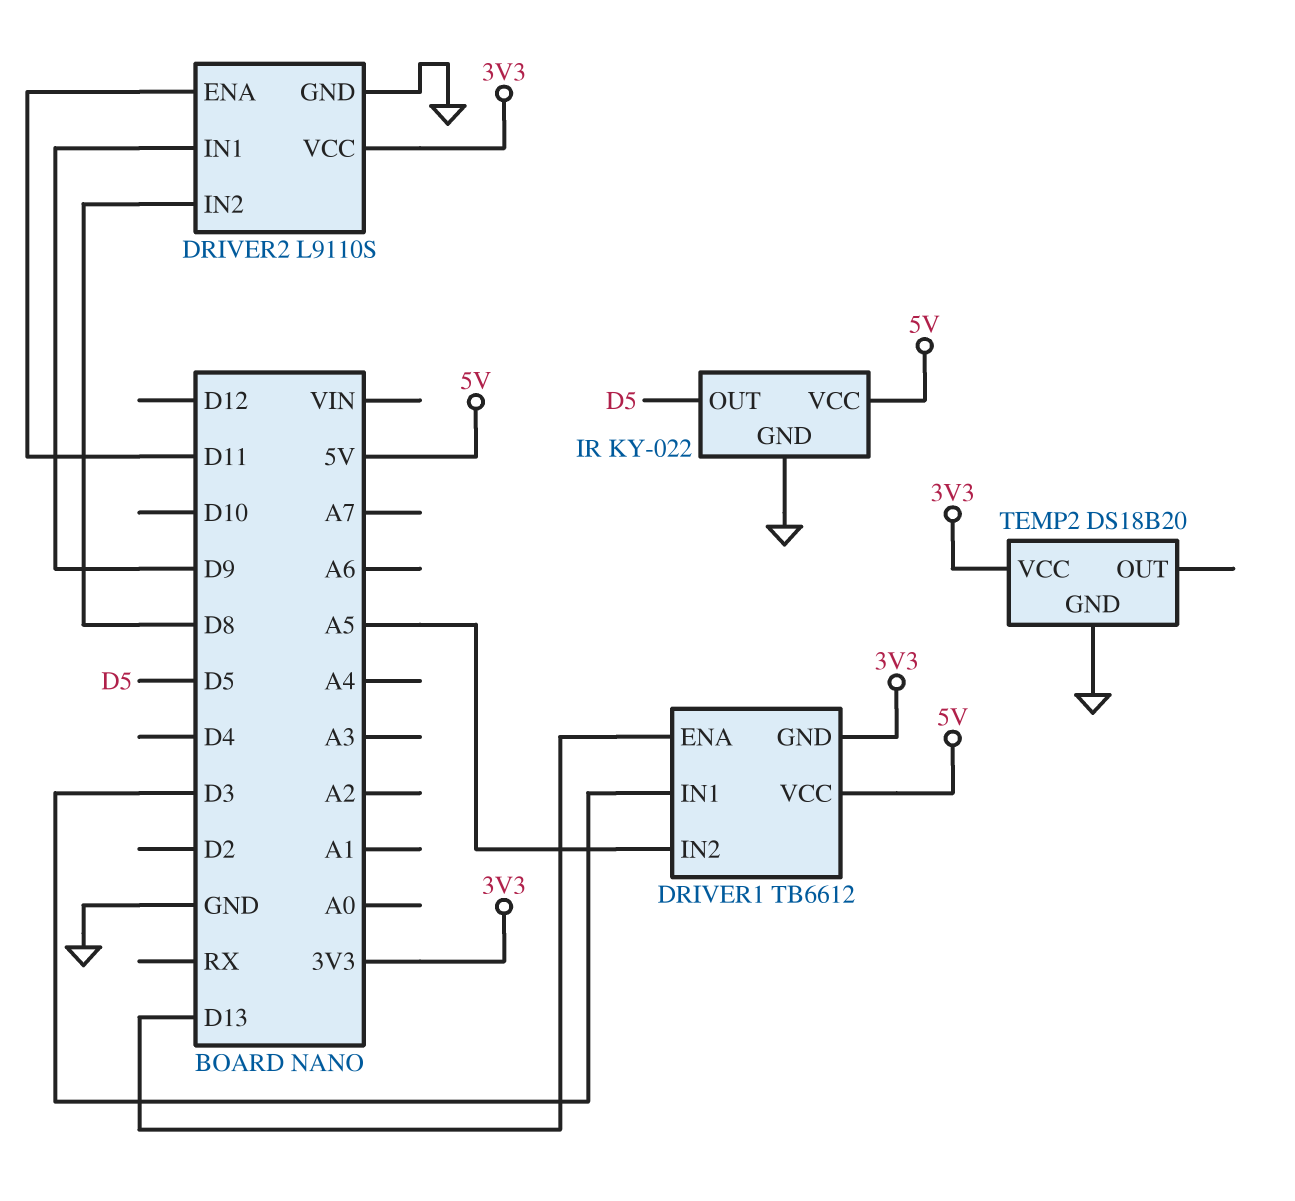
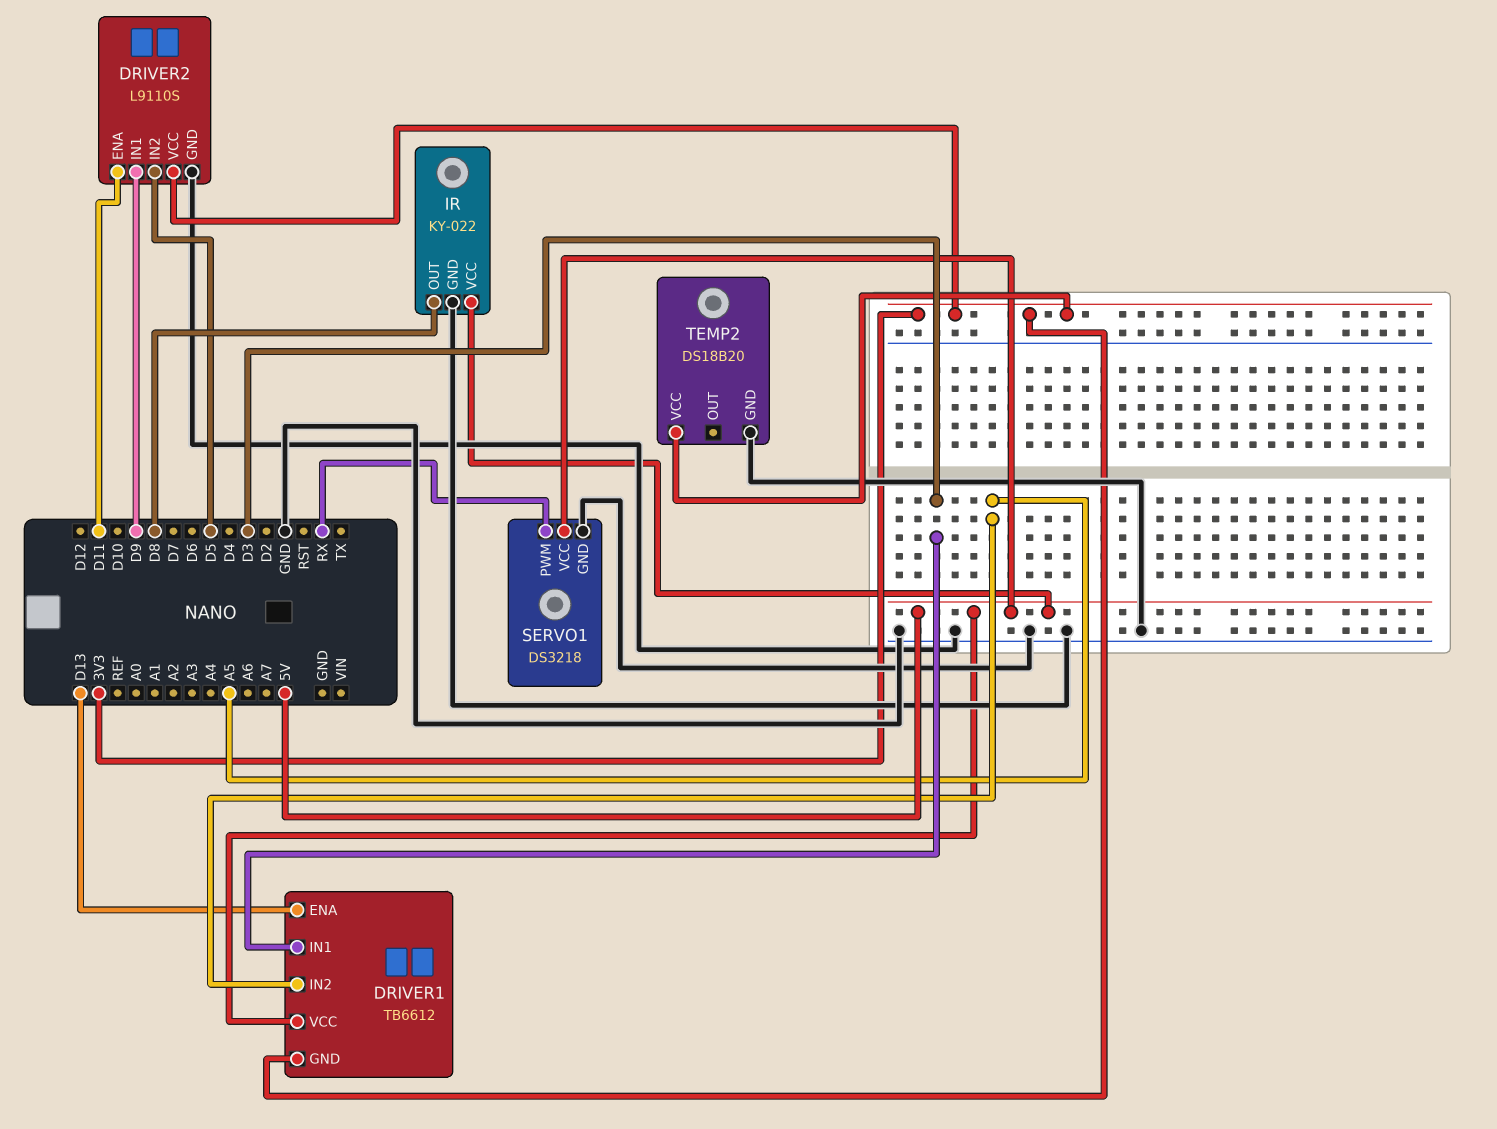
DRIVER2 pin IN2: D8 -> D5
IR pin OUT: D5 -> D8
SERVO1: none -> DS3218
SERVO1 pin GND: none -> GND
SERVO1 pin PWM: none -> RX
SERVO1 pin VCC: none -> 5V

